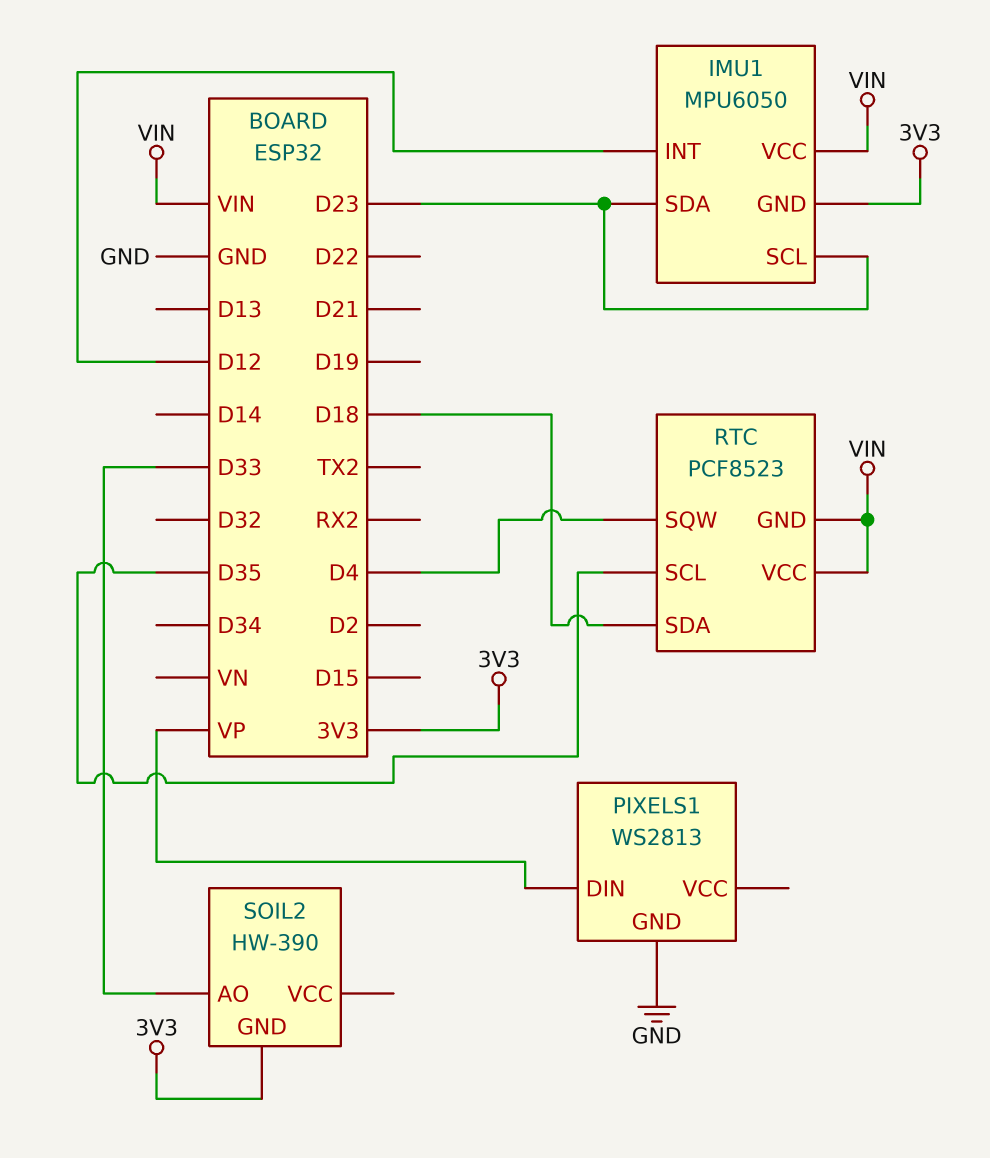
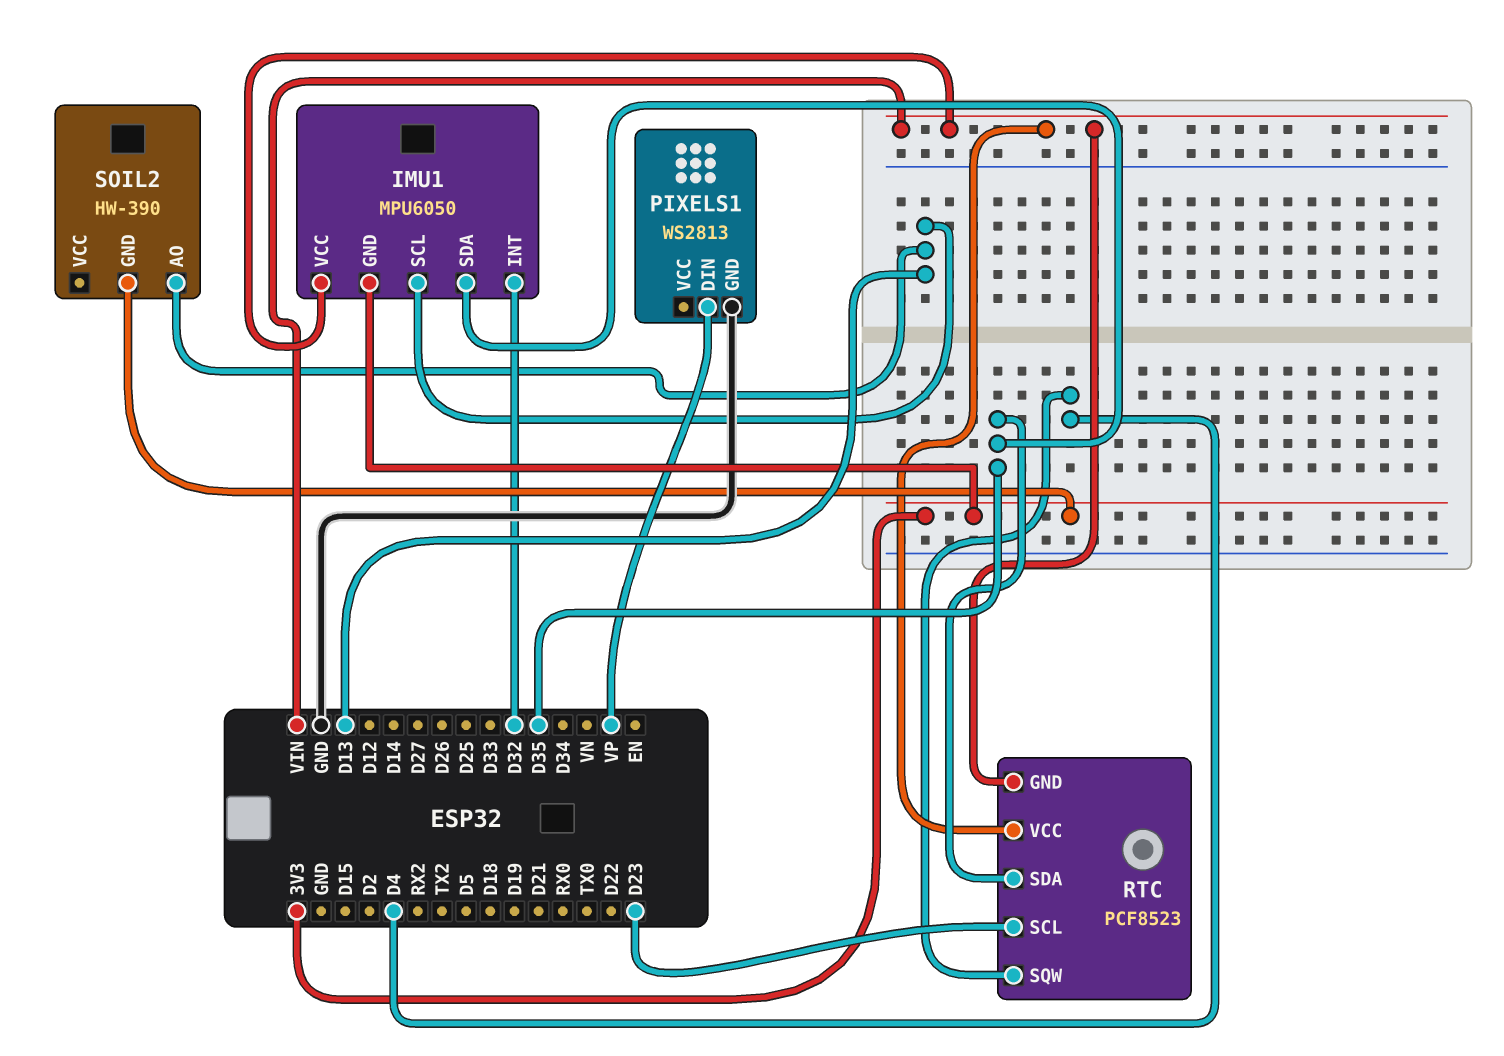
IMU1 pin INT: D12 -> D32
IMU1 pin SCL: D23 -> D13
IMU1 pin SDA: D23 -> D35
RTC pin SCL: D35 -> D23
RTC pin SDA: D18 -> D35
SOIL2 pin AO: D33 -> D13

